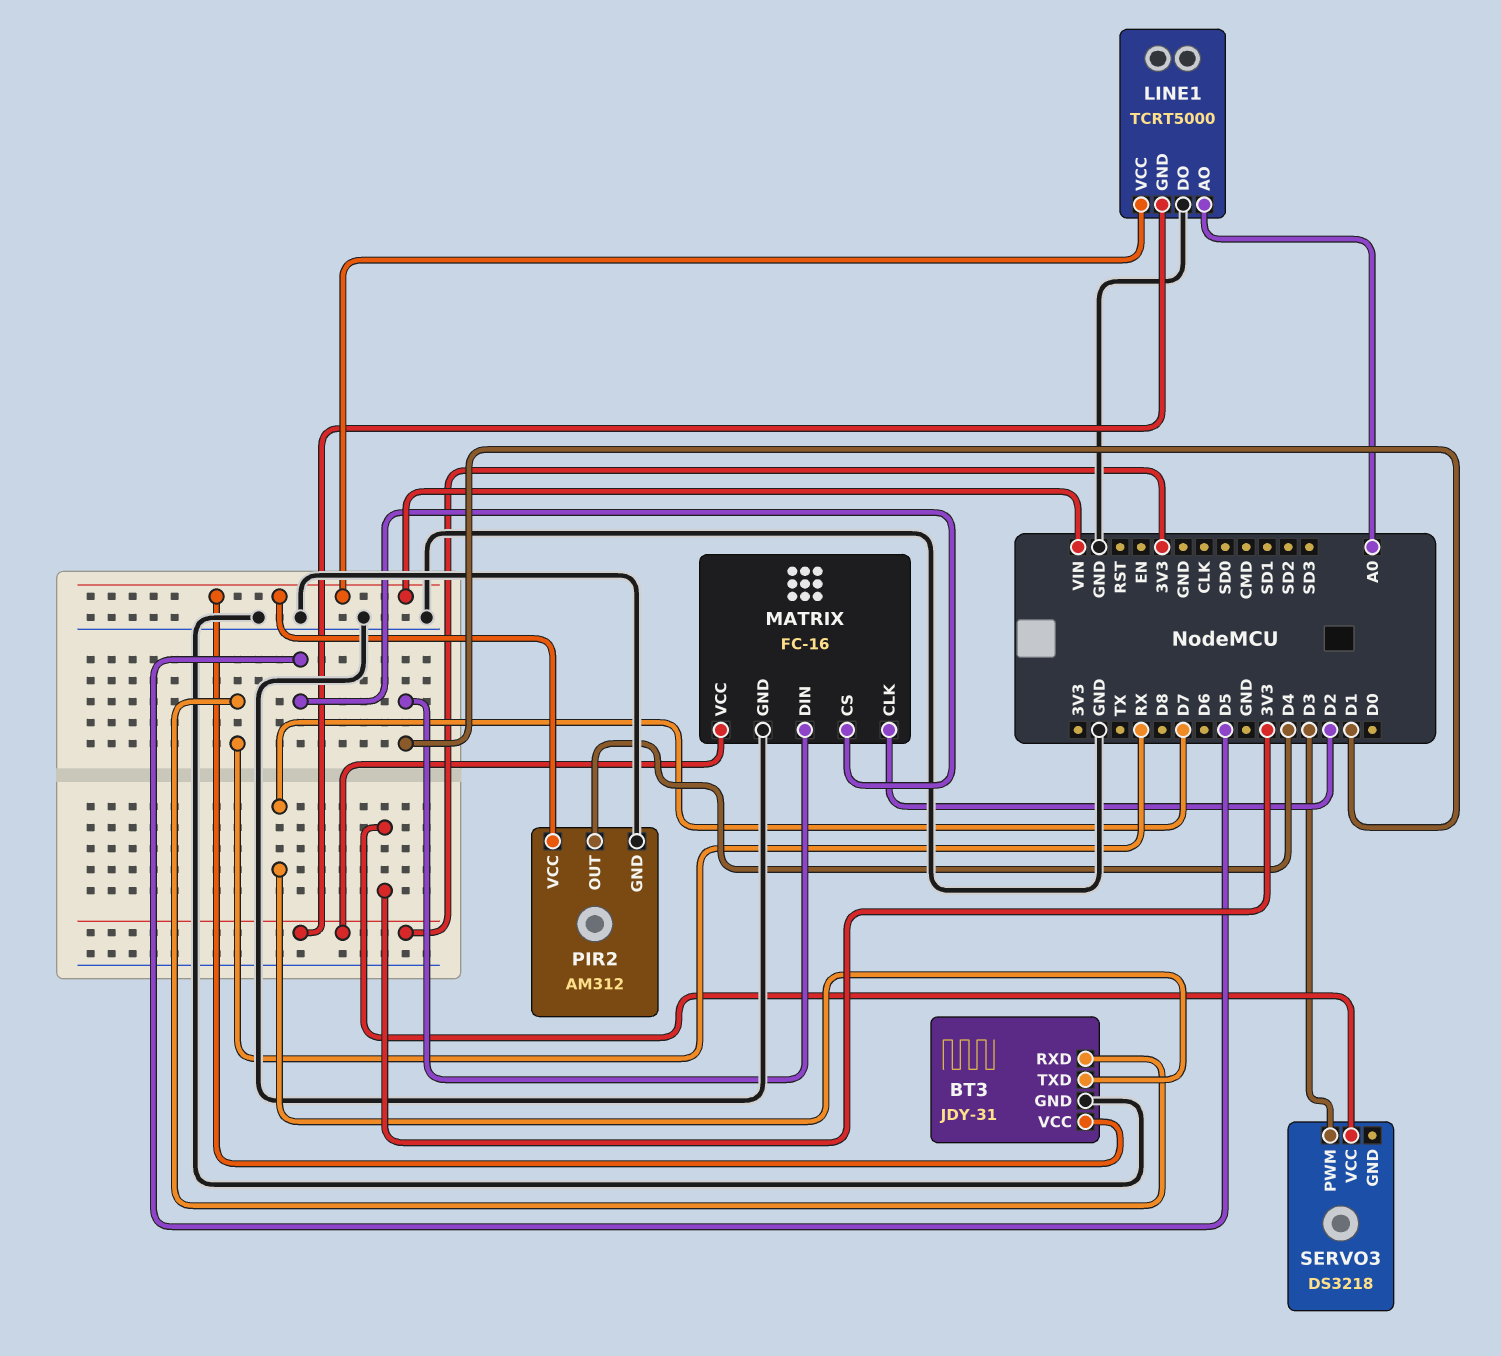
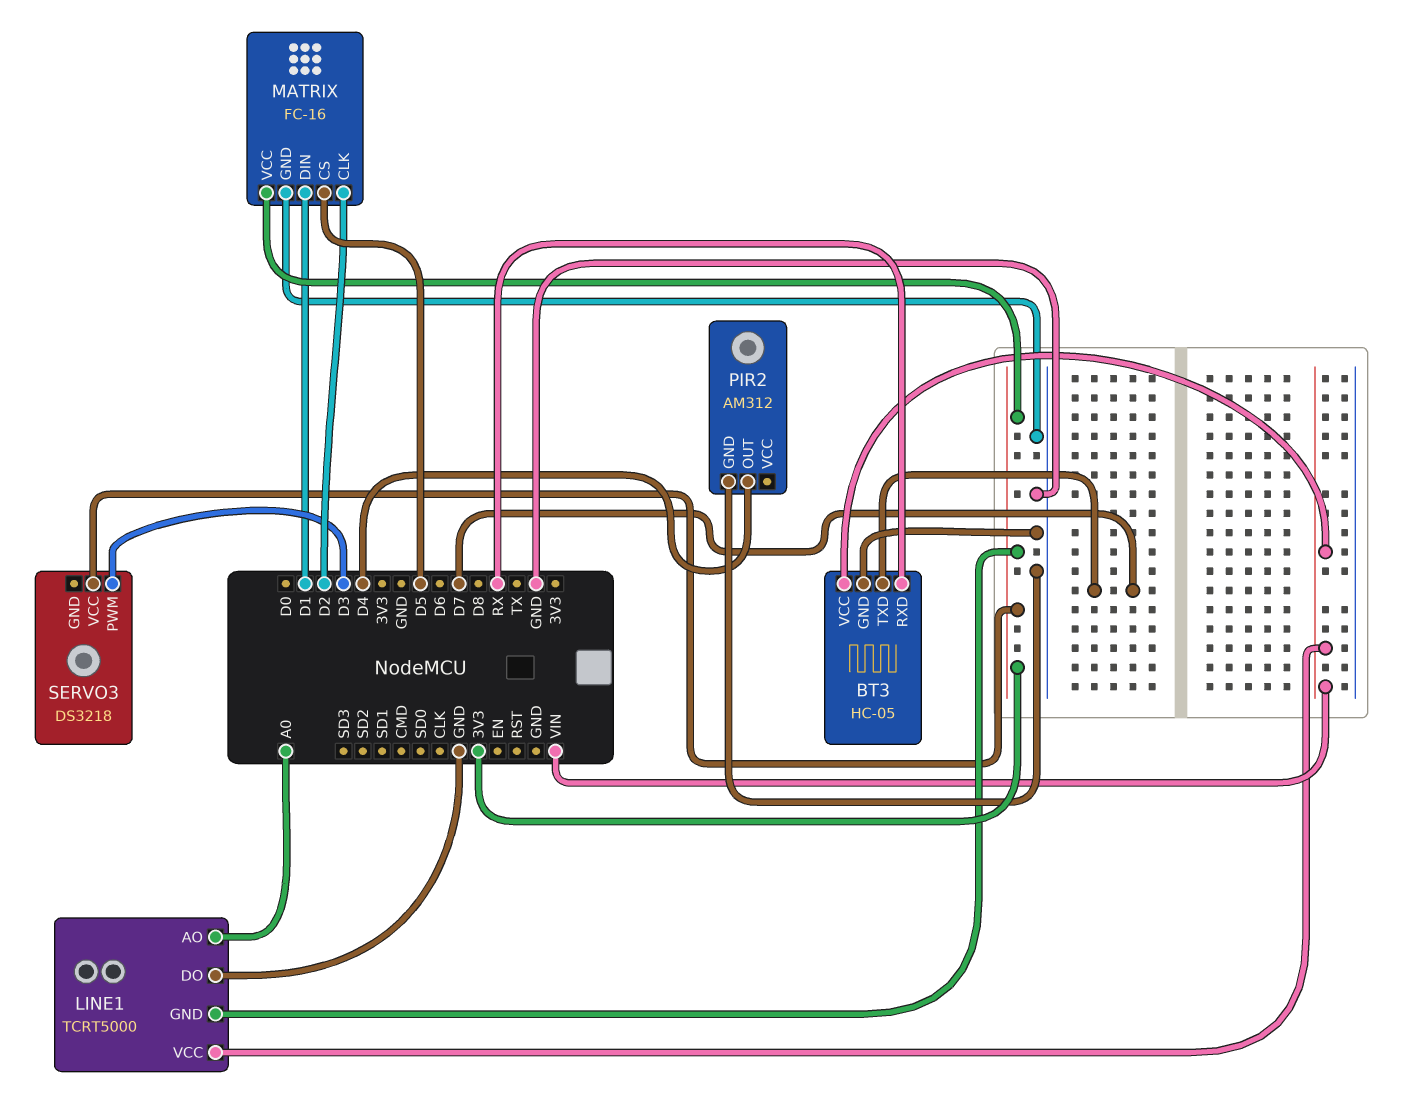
BT3: JDY-31 -> HC-05
PIR2 pin VCC: VIN -> none

